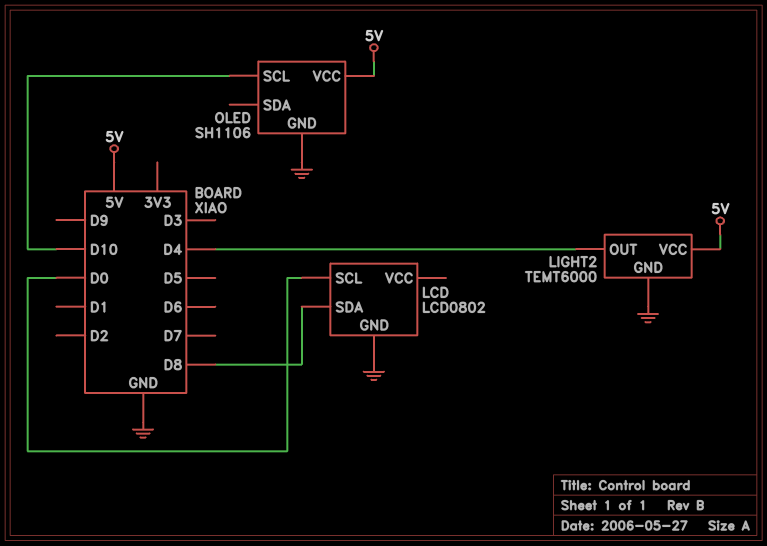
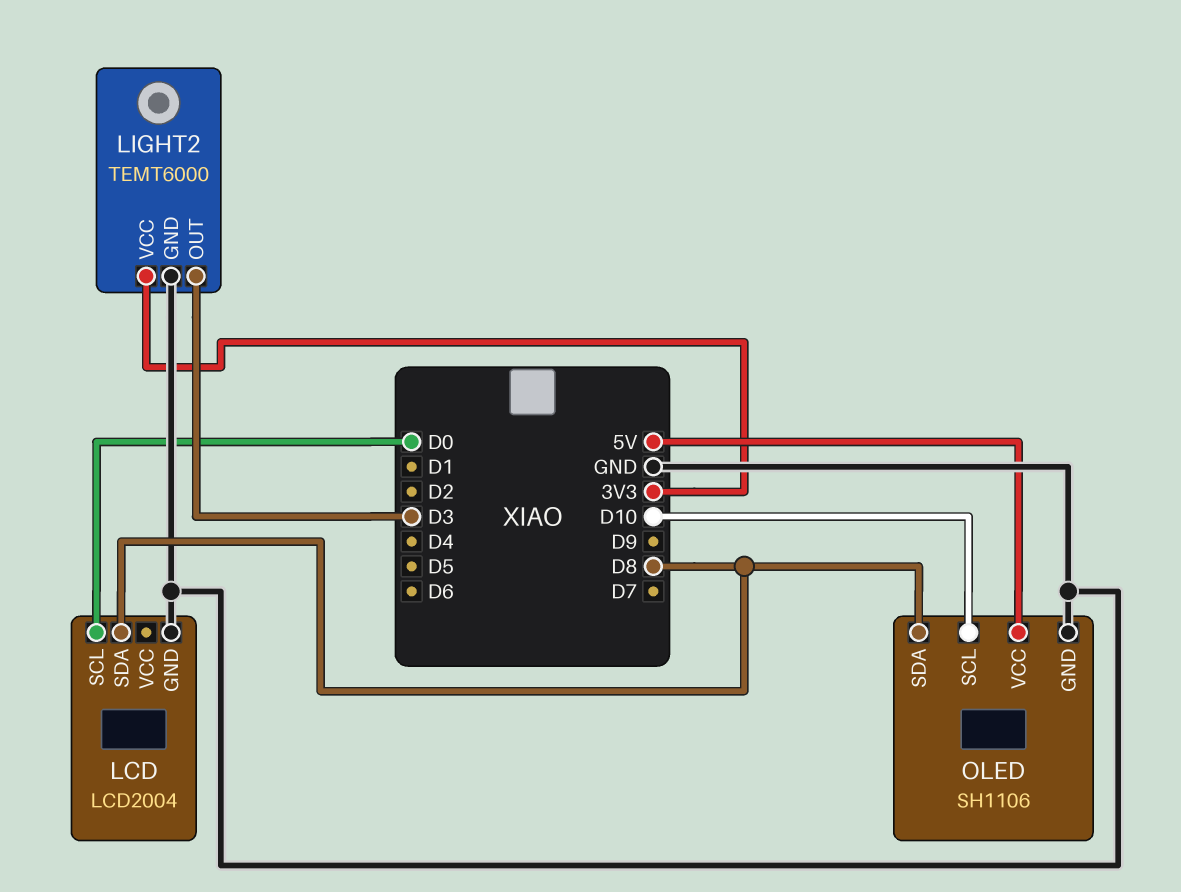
LCD: LCD0802 -> LCD2004
LIGHT2 pin OUT: D4 -> D3
LIGHT2 pin VCC: 5V -> 3V3
OLED pin SDA: none -> D8

